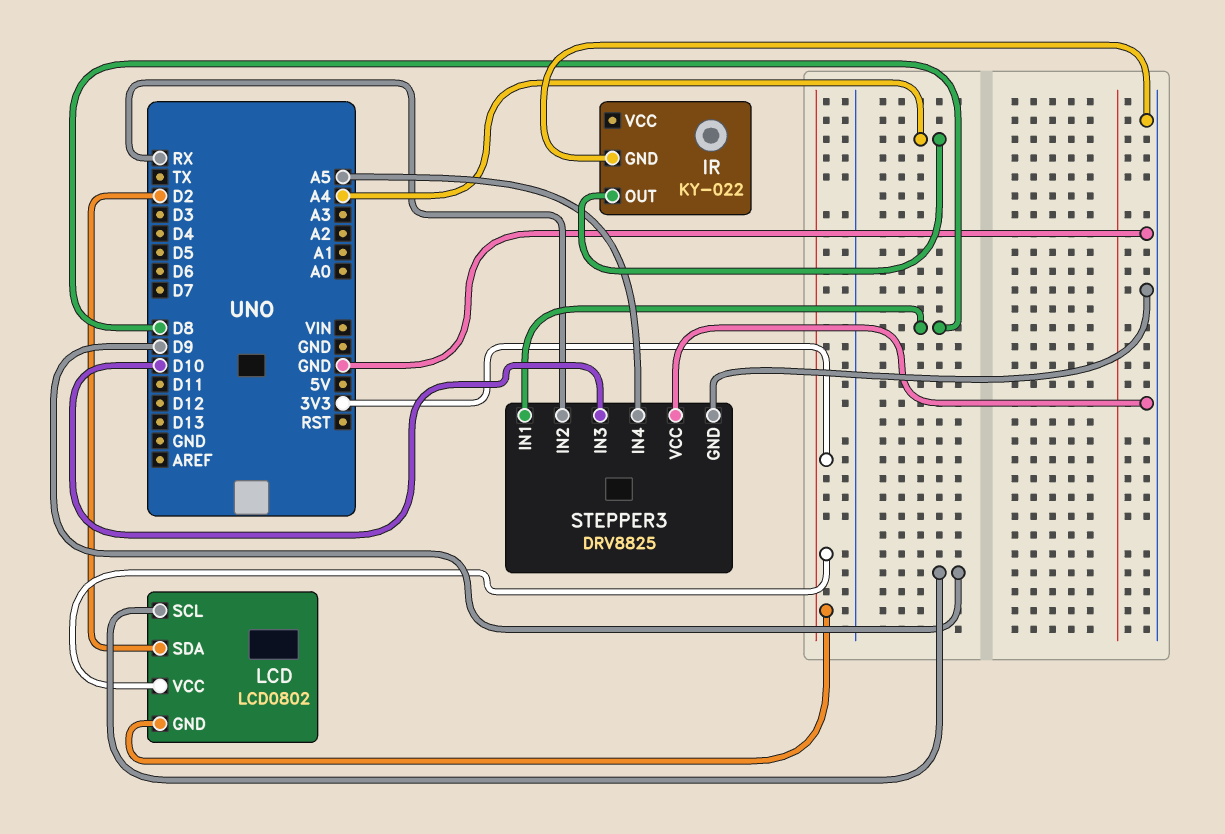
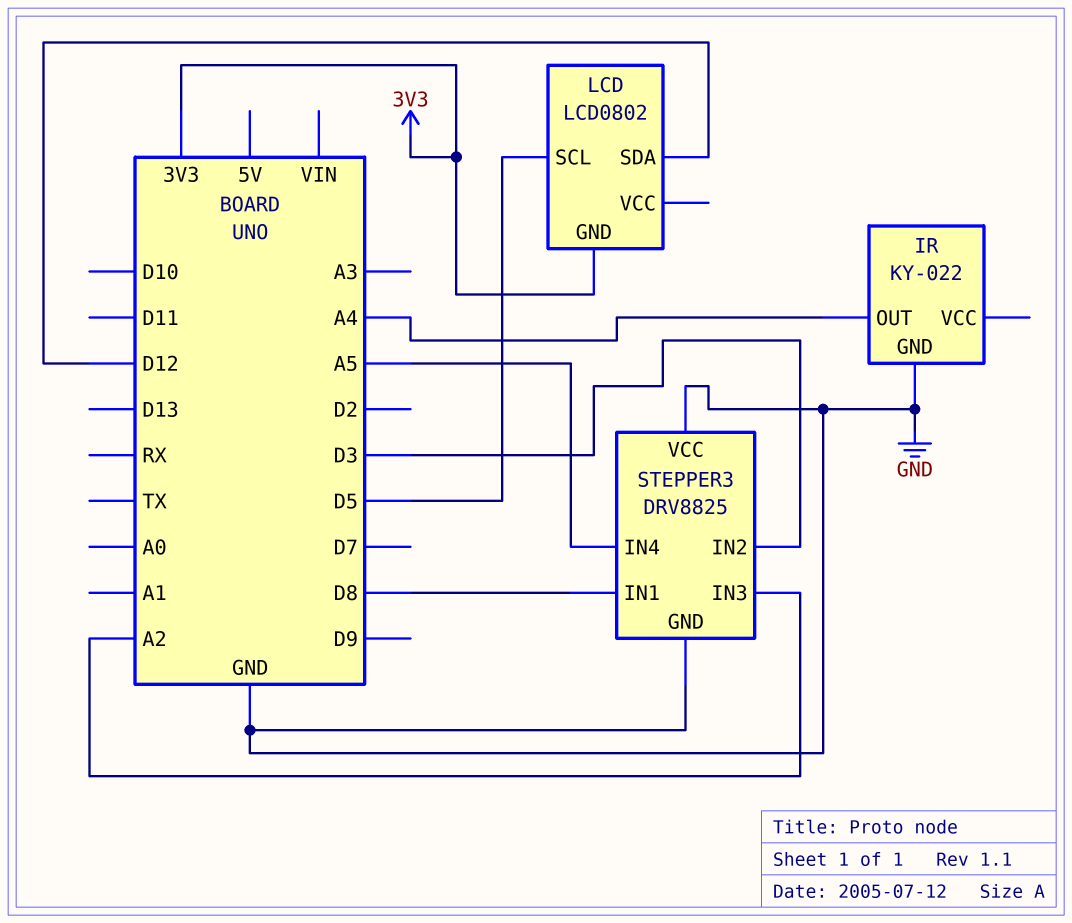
LCD pin SCL: D9 -> D5
LCD pin SDA: D2 -> D12
LCD pin VCC: 3V3 -> none
STEPPER3 pin IN2: RX -> D3
STEPPER3 pin IN3: D10 -> A2

